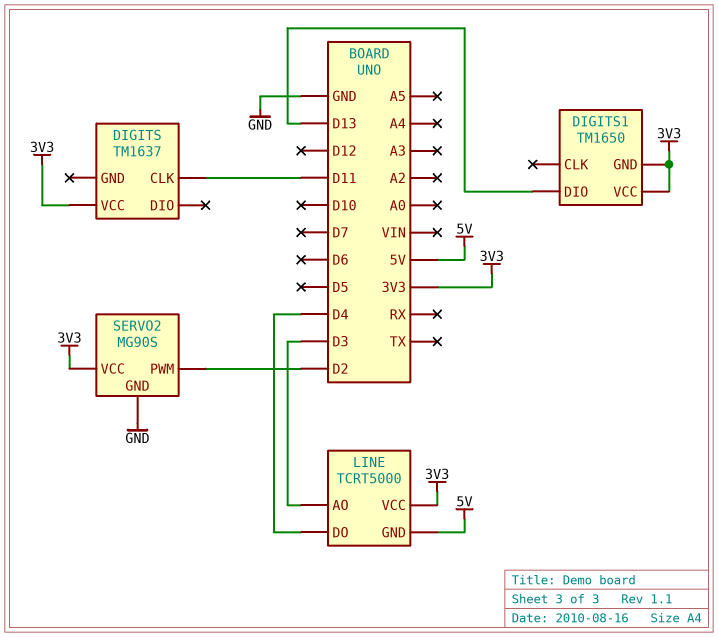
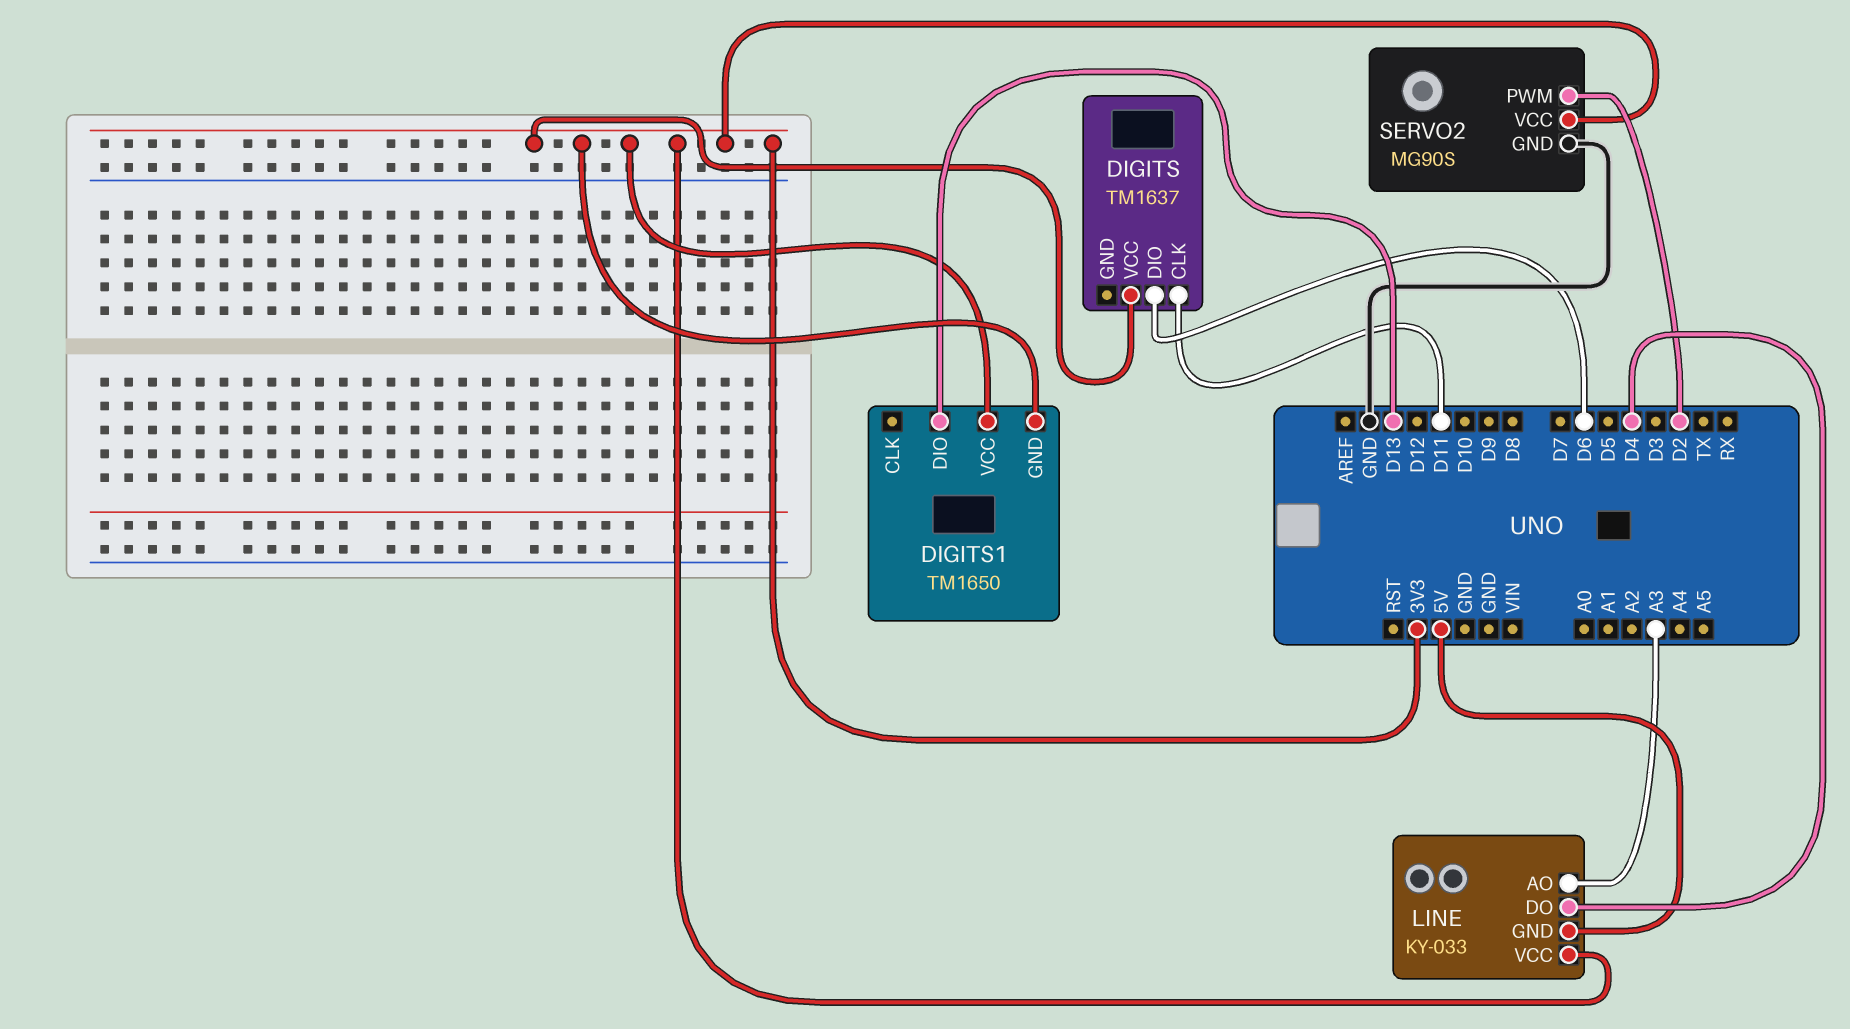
DIGITS pin DIO: none -> D6
LINE: TCRT5000 -> KY-033
LINE pin AO: D3 -> A3

